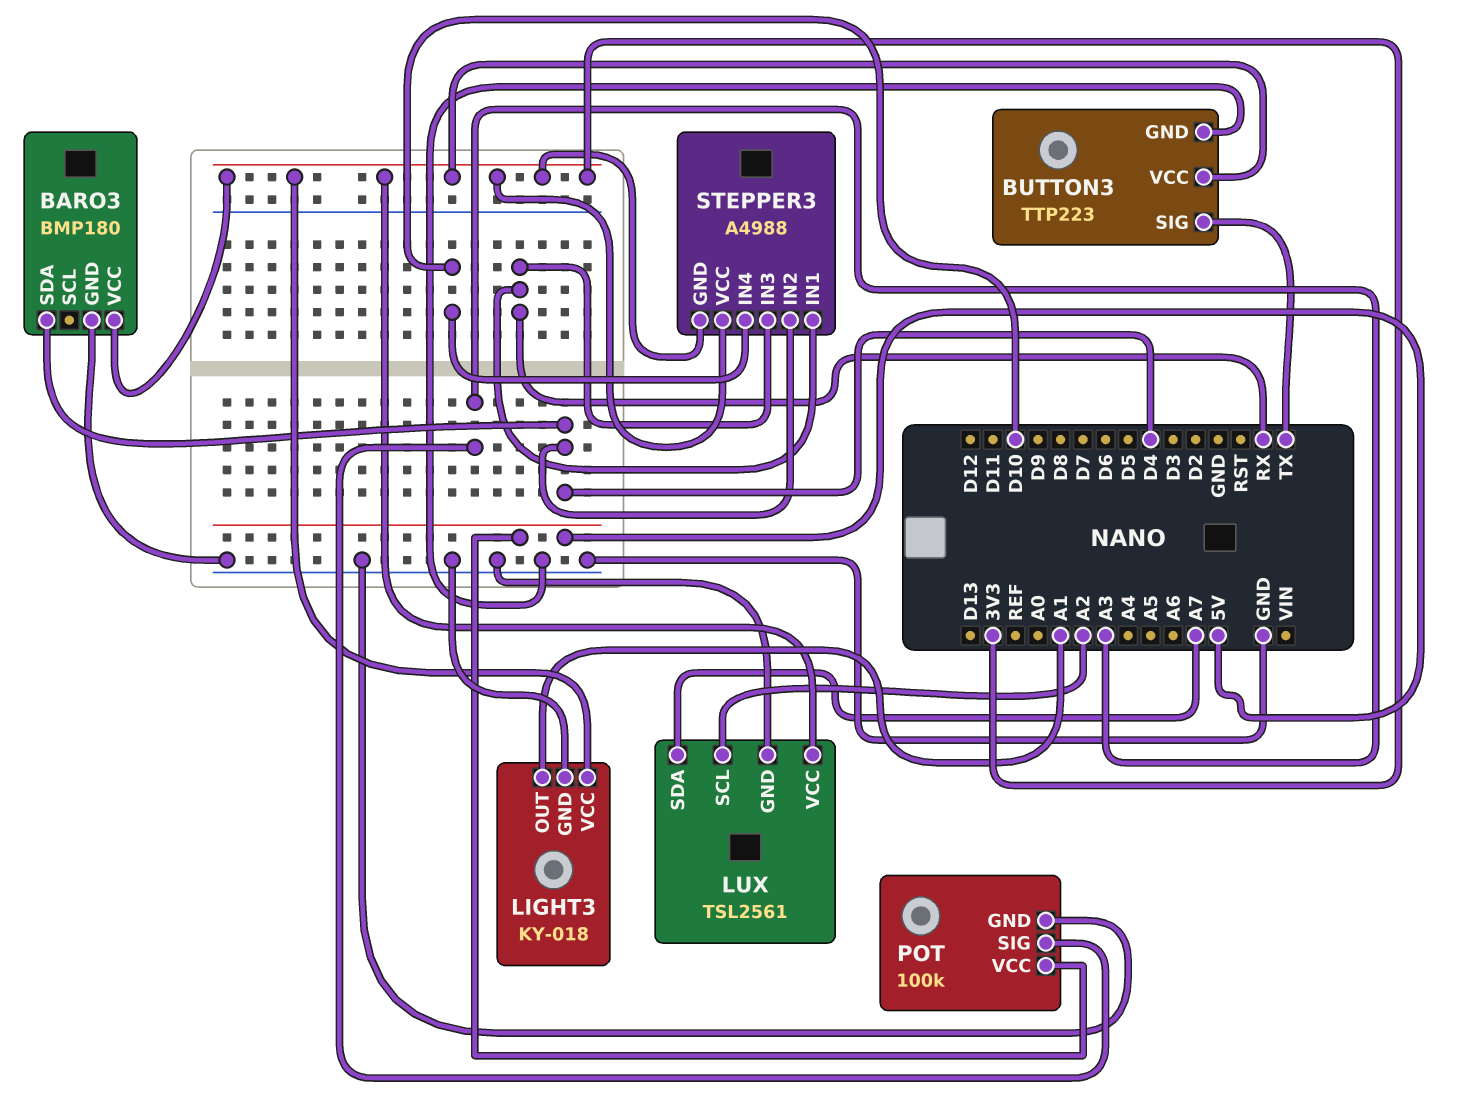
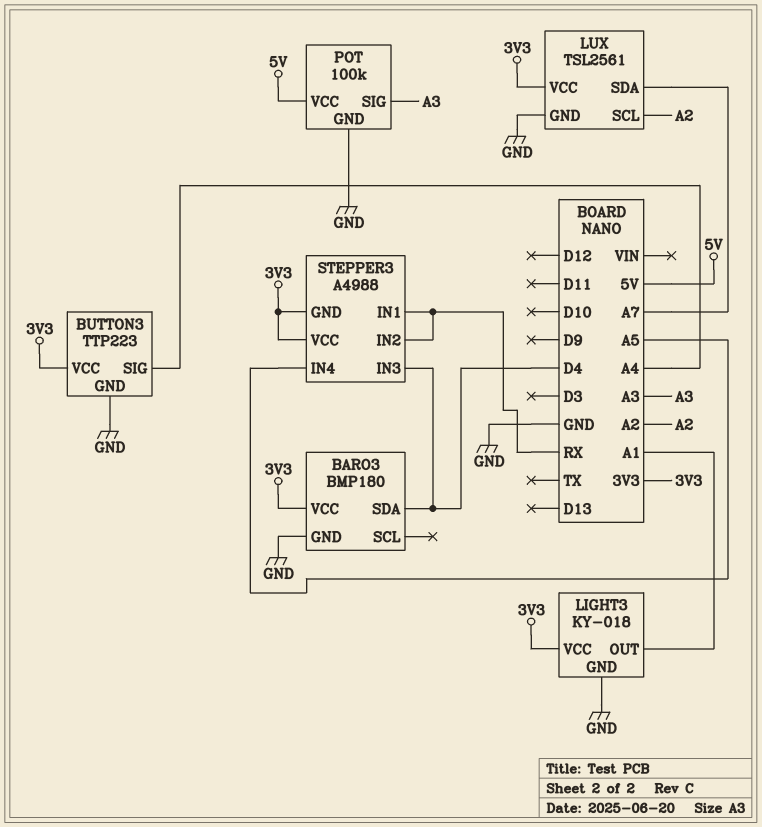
BUTTON3 pin SIG: TX -> A4
STEPPER3 pin IN2: D4 -> RX
STEPPER3 pin IN3: RX -> D4
STEPPER3 pin IN4: D10 -> A5

